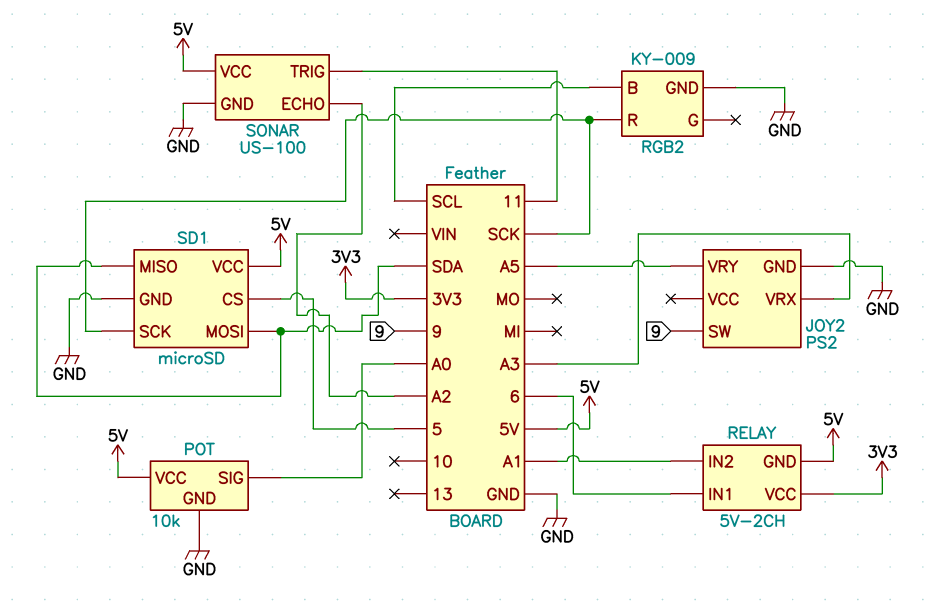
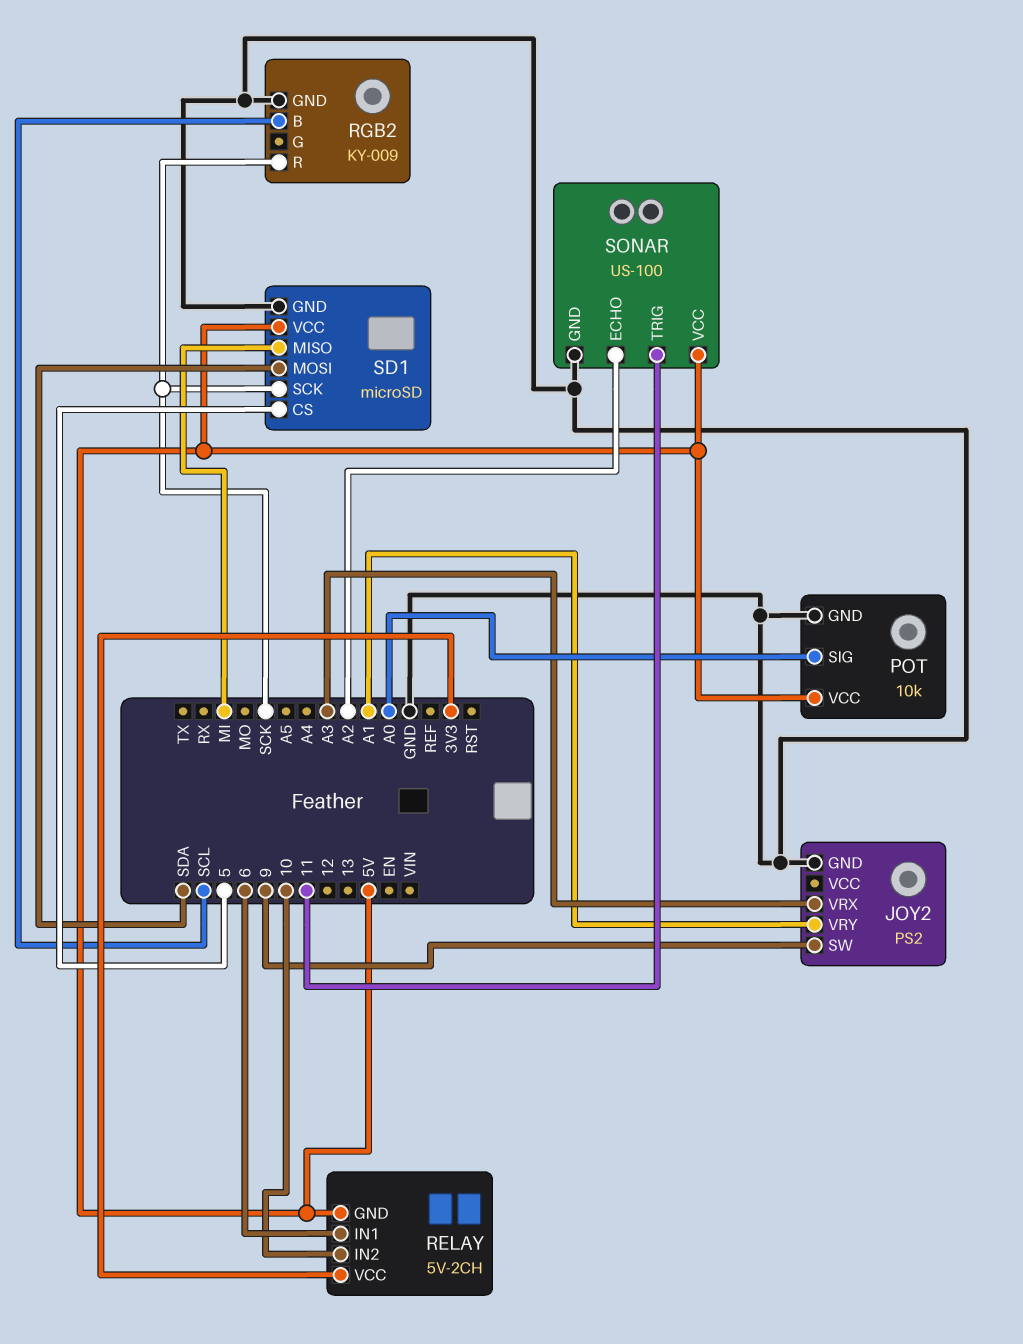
JOY2 pin VRY: A5 -> A1
RELAY pin IN2: A1 -> 10
SD1 pin MISO: SDA -> MI

